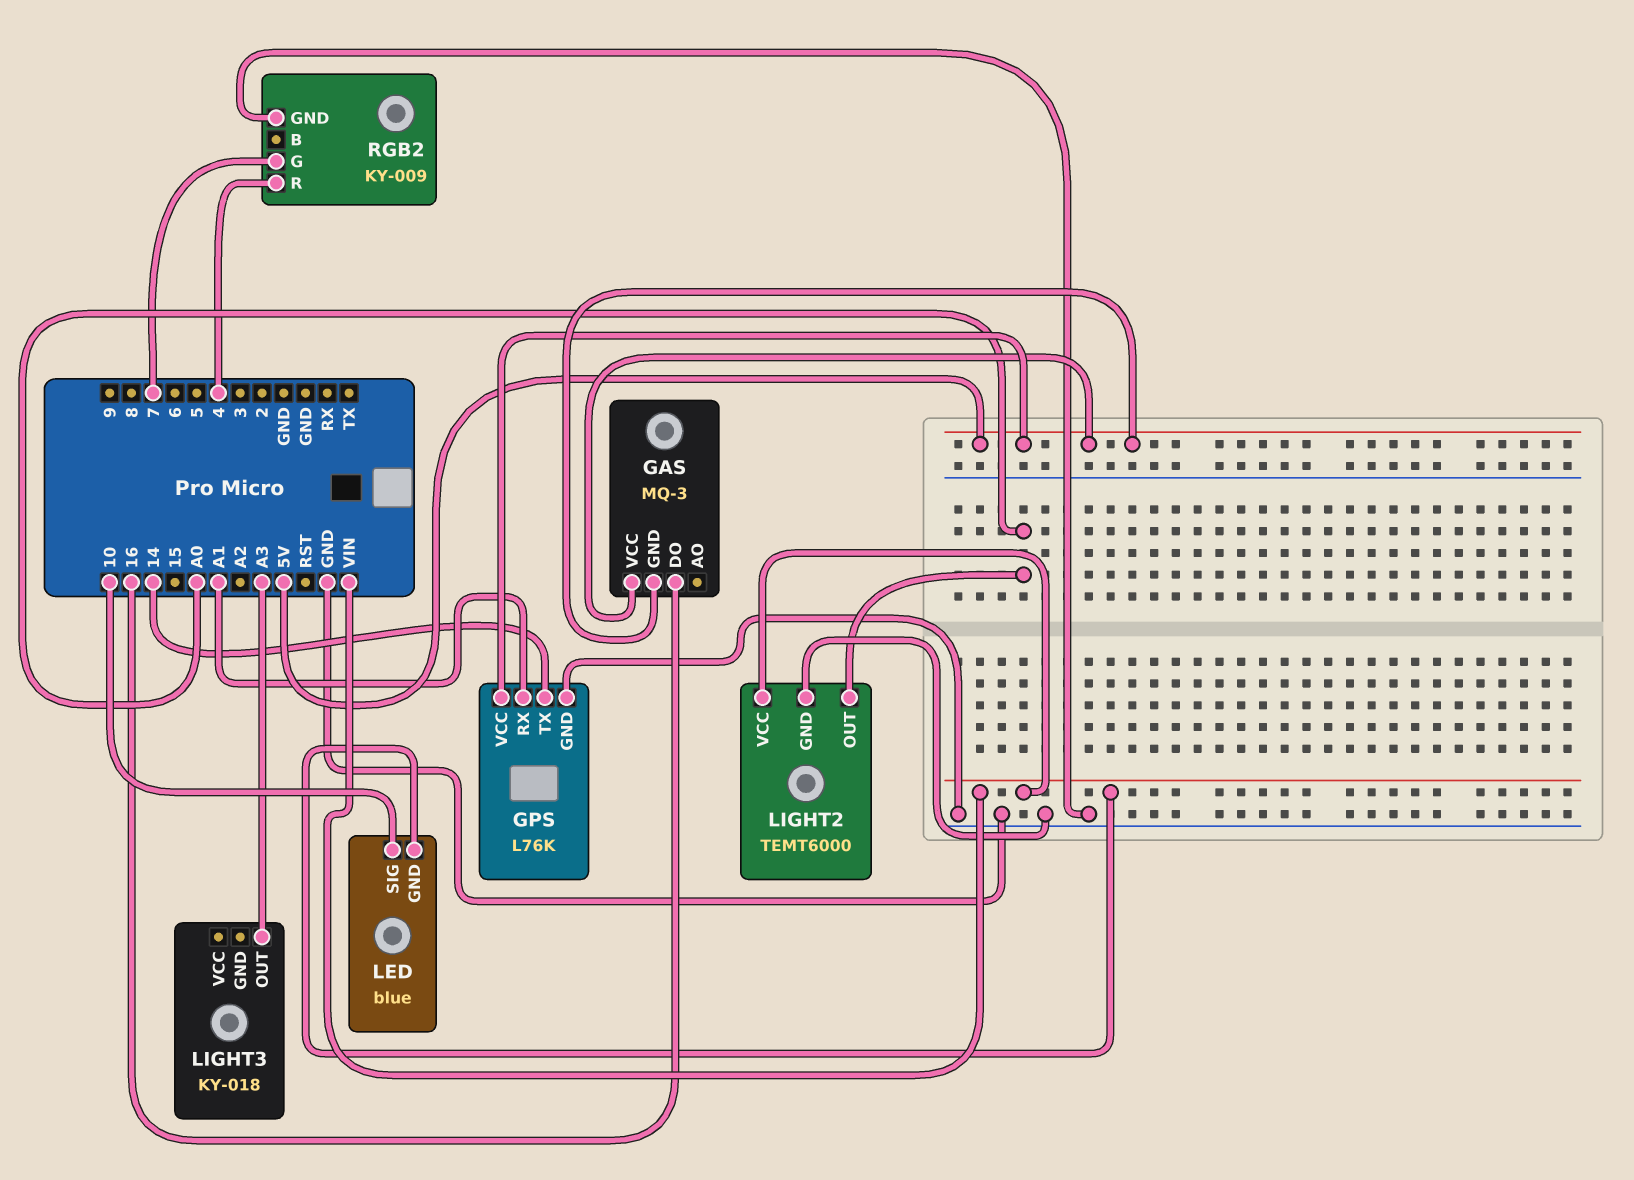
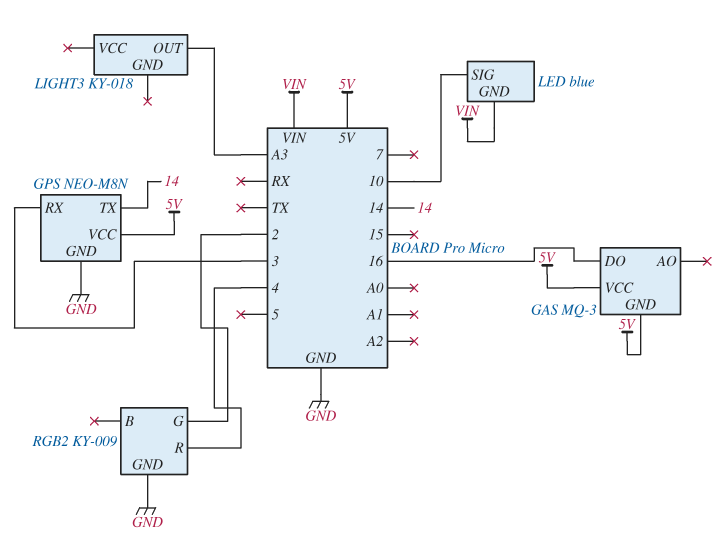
GPS: L76K -> NEO-M8N
GPS pin RX: A1 -> 3
LIGHT2: TEMT6000 -> none
LIGHT2 pin GND: GND -> none
LIGHT2 pin OUT: A0 -> none
LIGHT2 pin VCC: VIN -> none
RGB2 pin G: 7 -> 2

